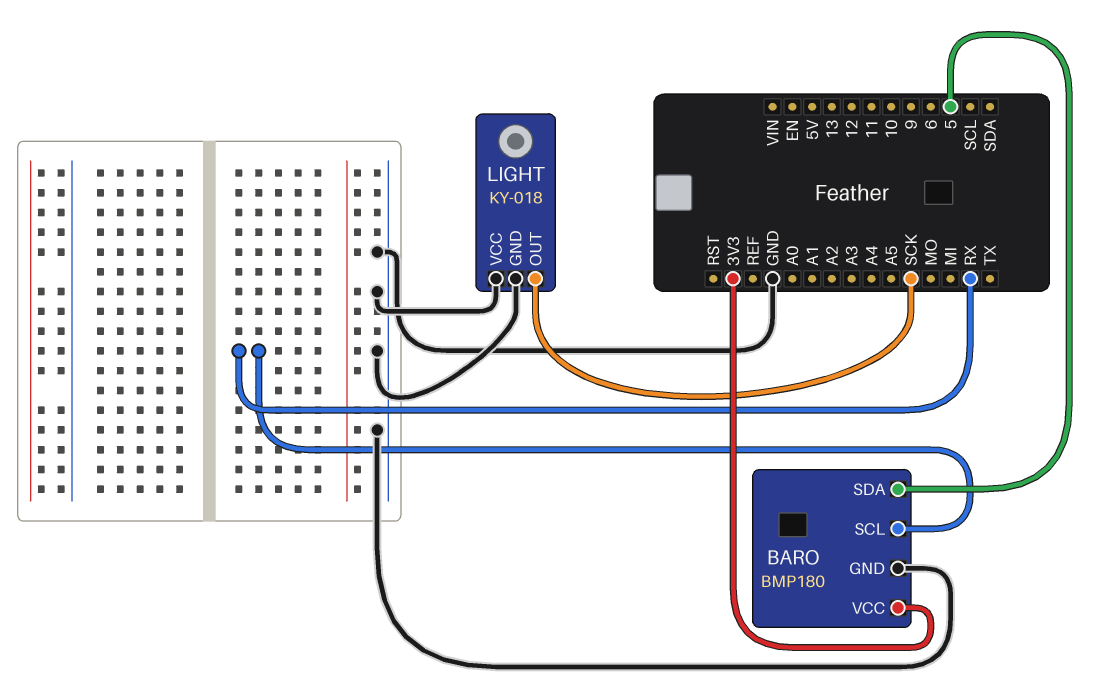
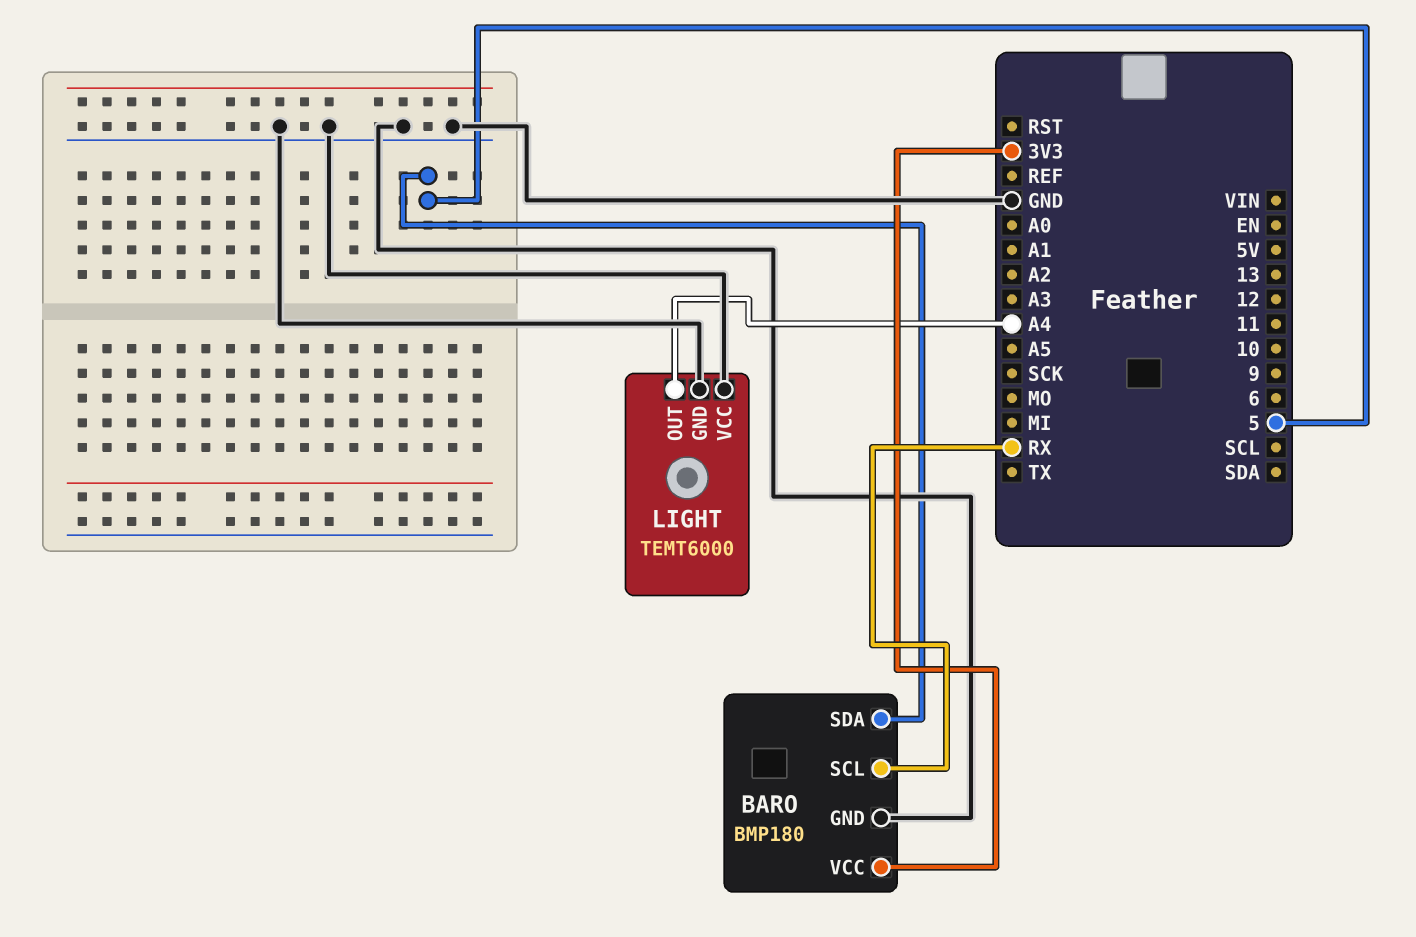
LIGHT: KY-018 -> TEMT6000
LIGHT pin OUT: SCK -> A4

